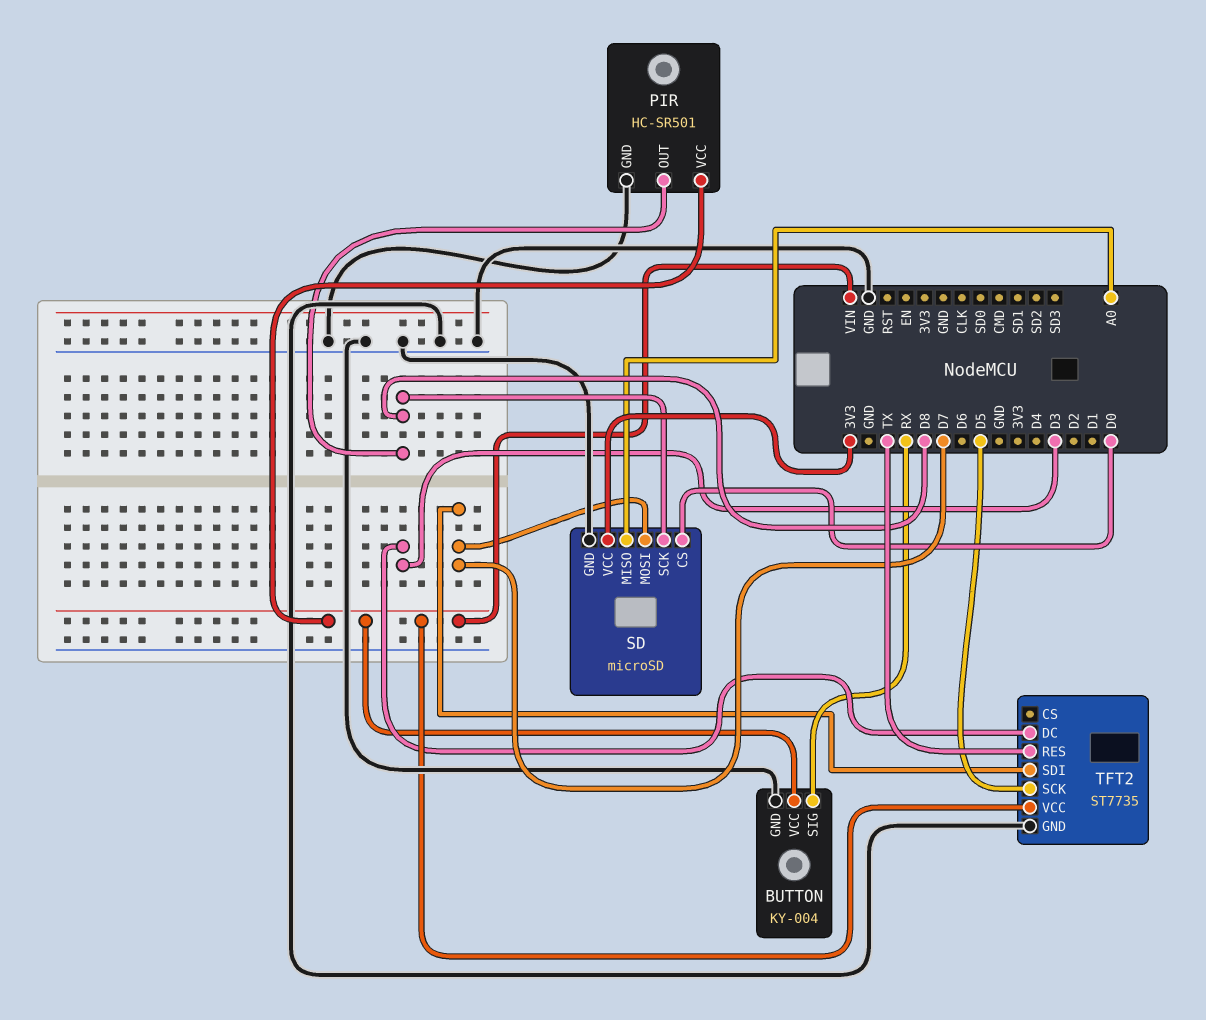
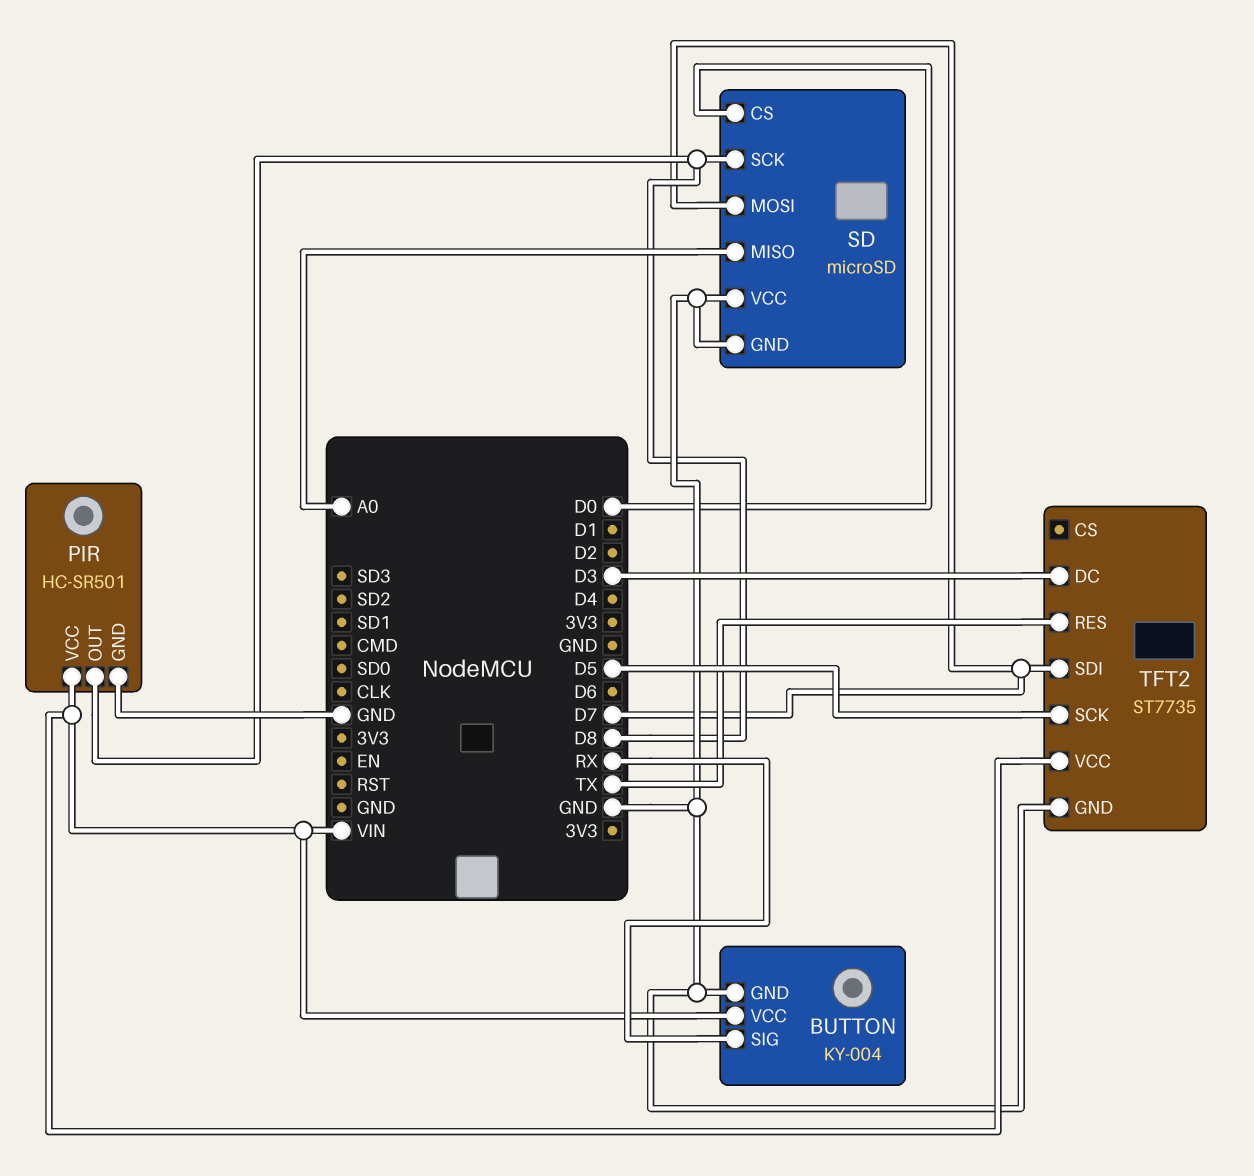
SD pin VCC: 3V3 -> GND

